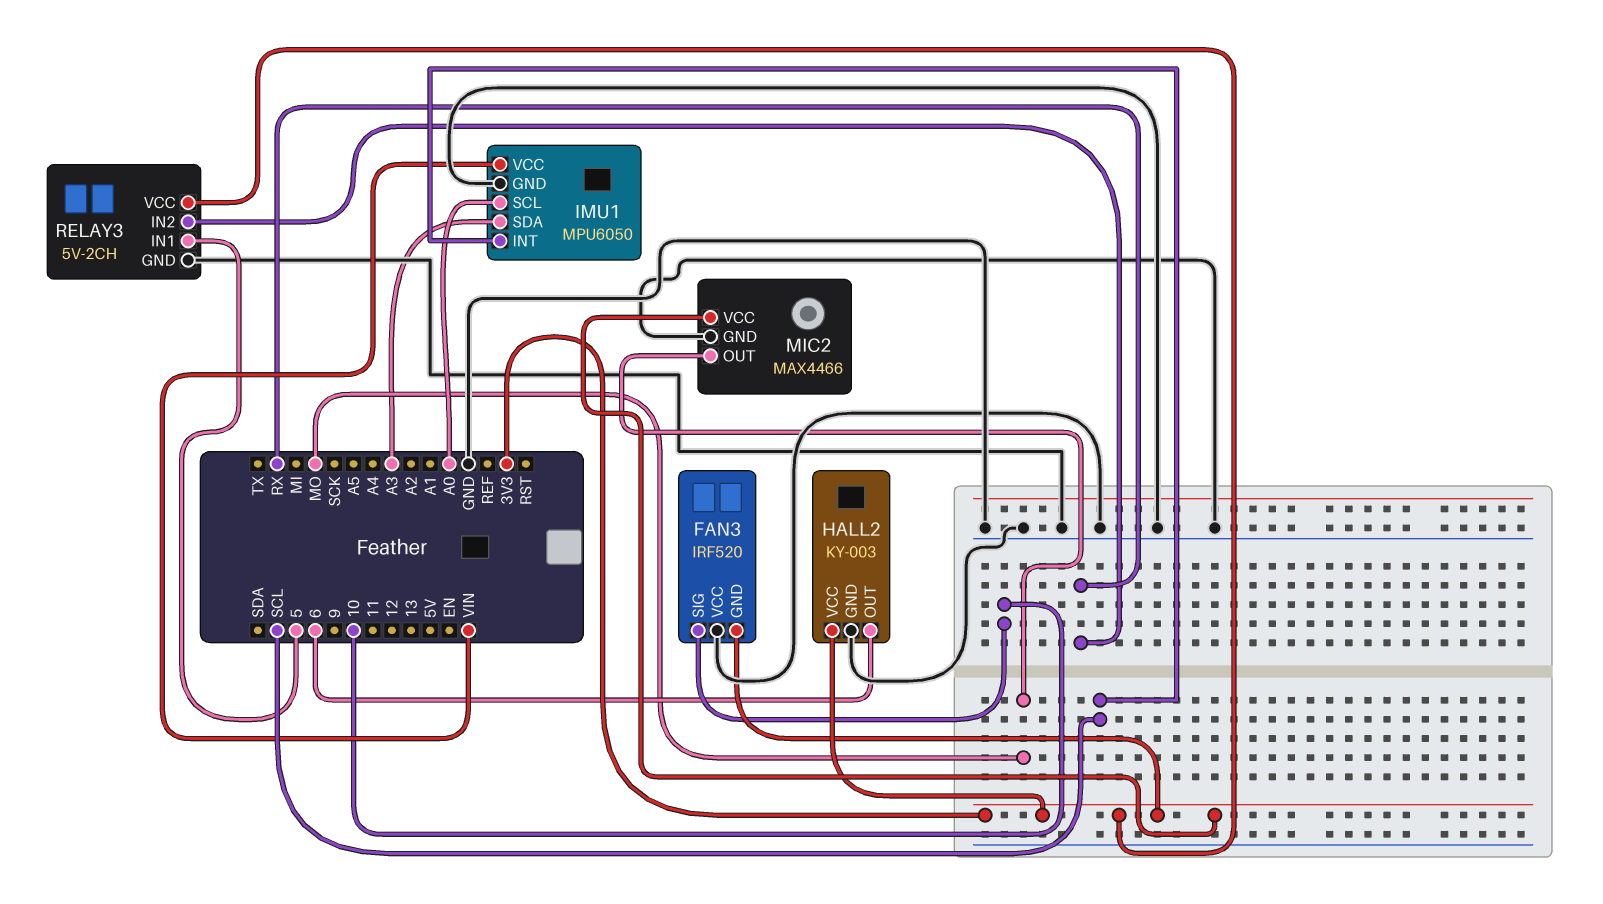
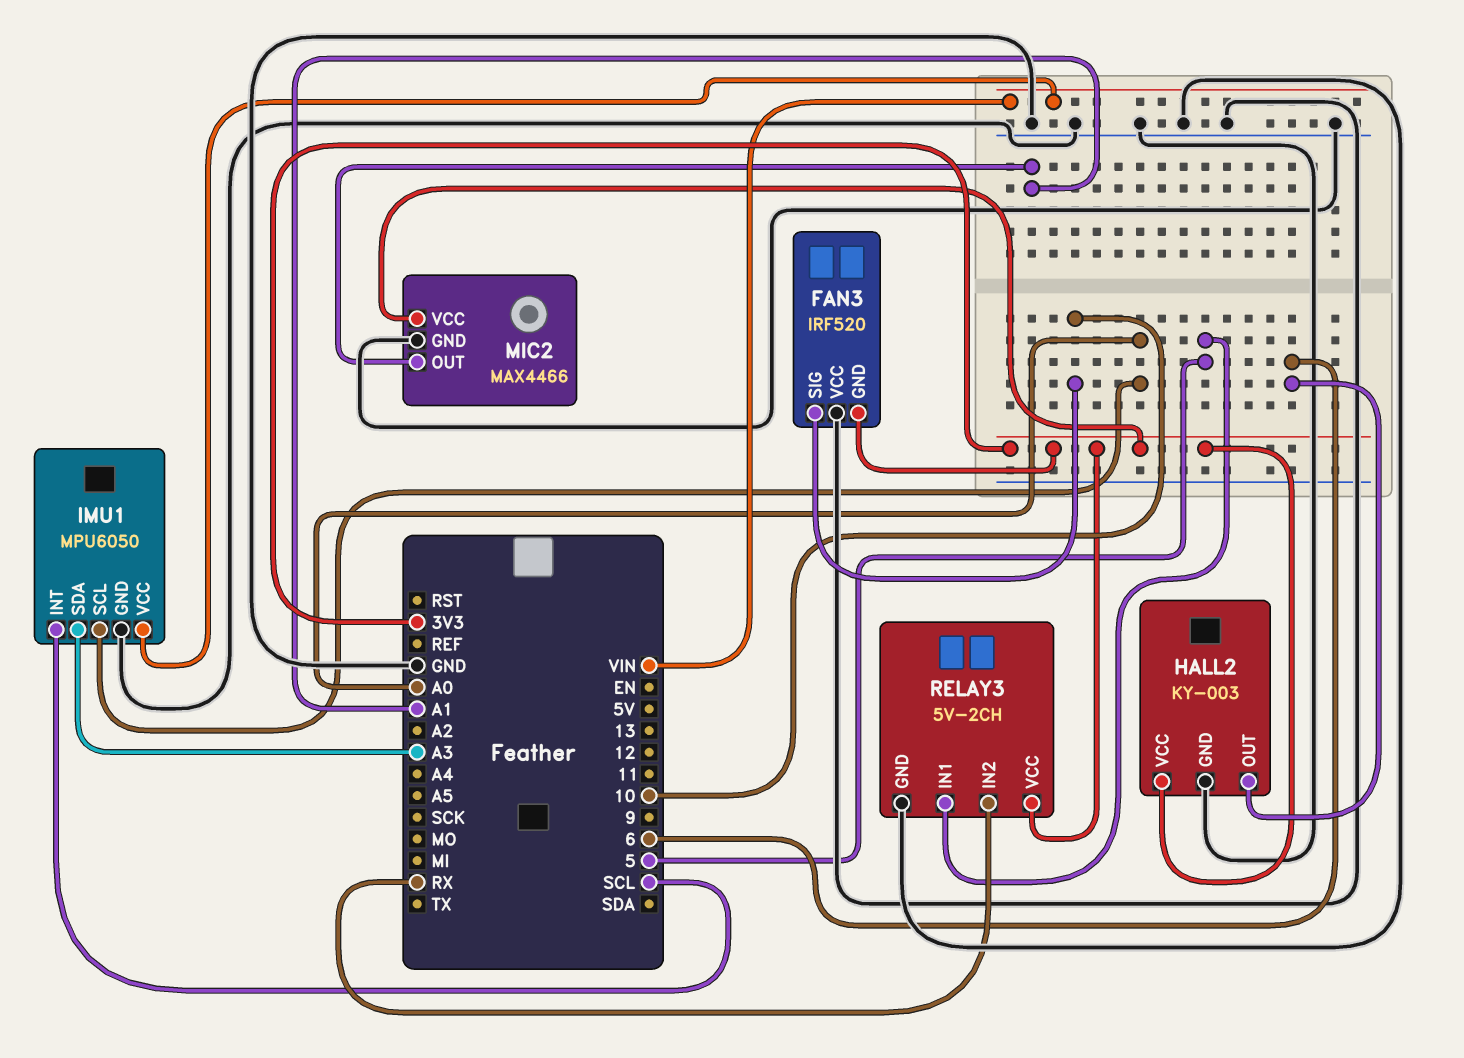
MIC2 pin OUT: MO -> A1

